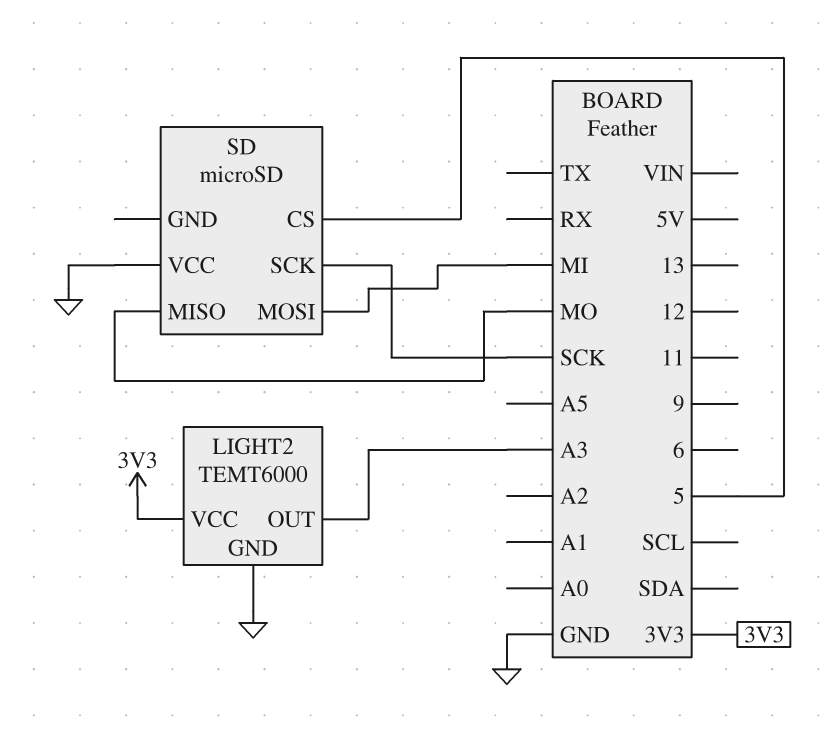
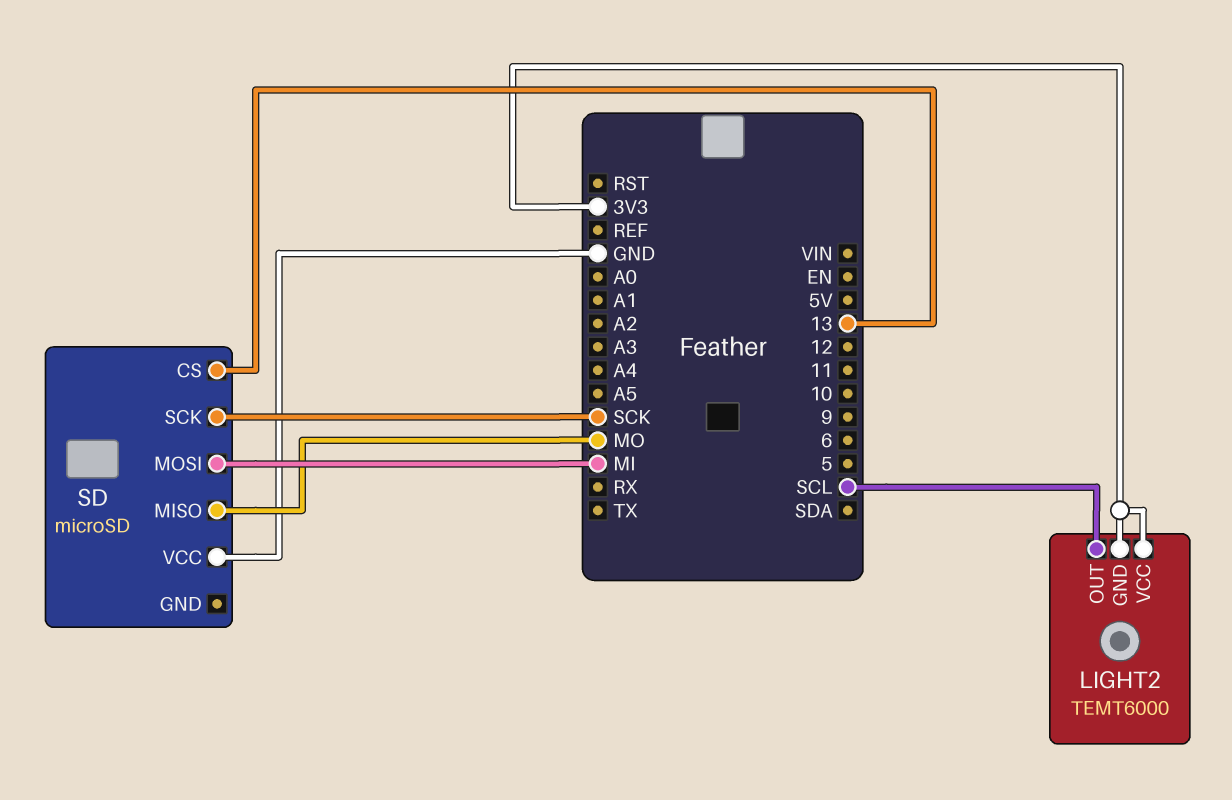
LIGHT2 pin GND: GND -> 3V3
LIGHT2 pin OUT: A3 -> SCL
SD pin CS: 5 -> 13

